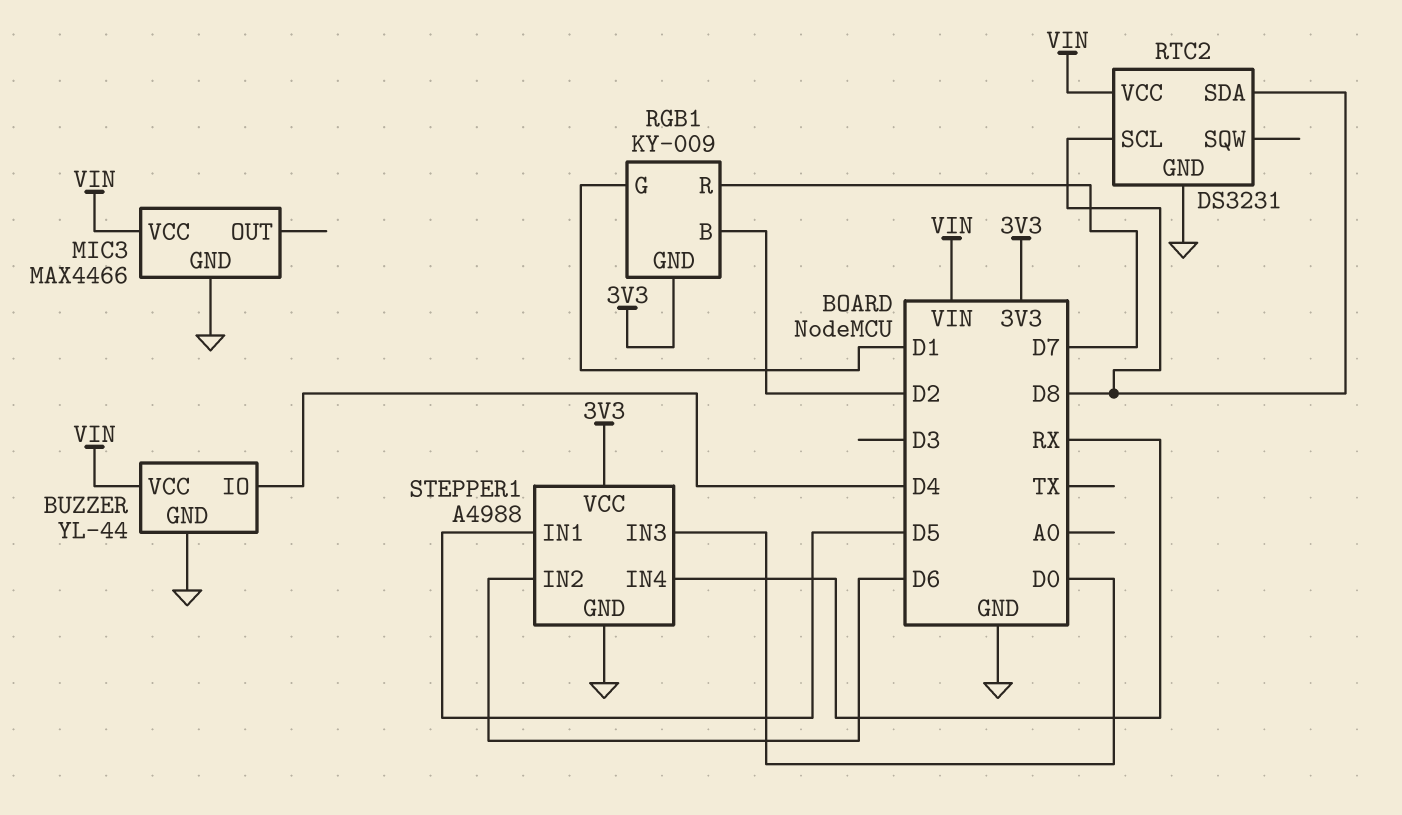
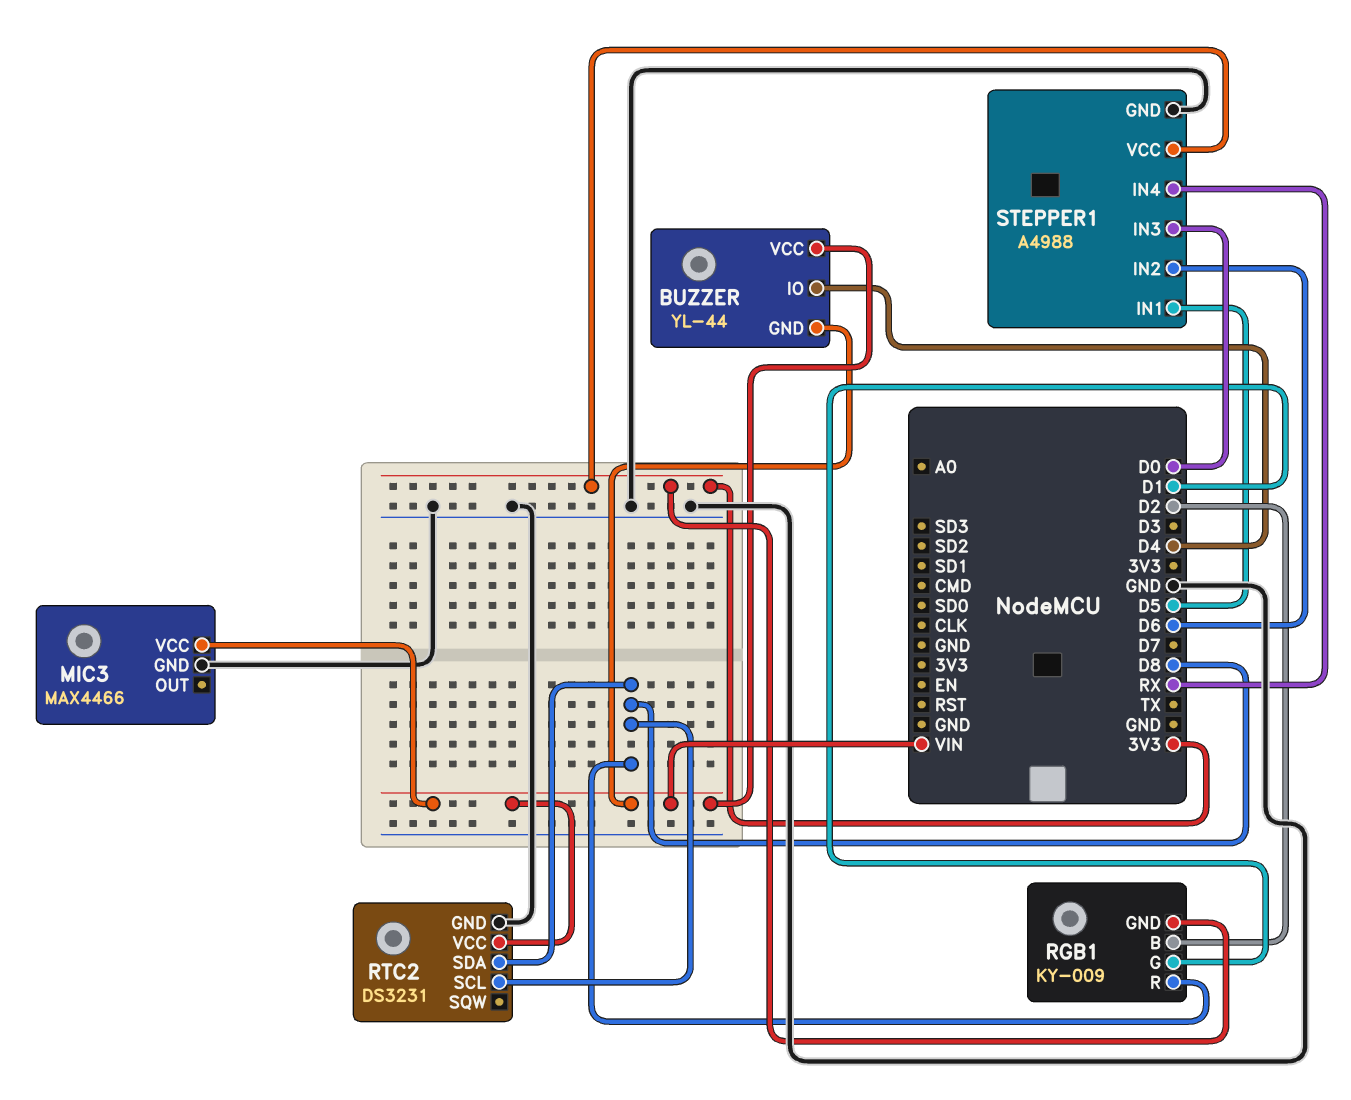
BUZZER pin GND: GND -> VIN
RGB1 pin R: D7 -> D8

